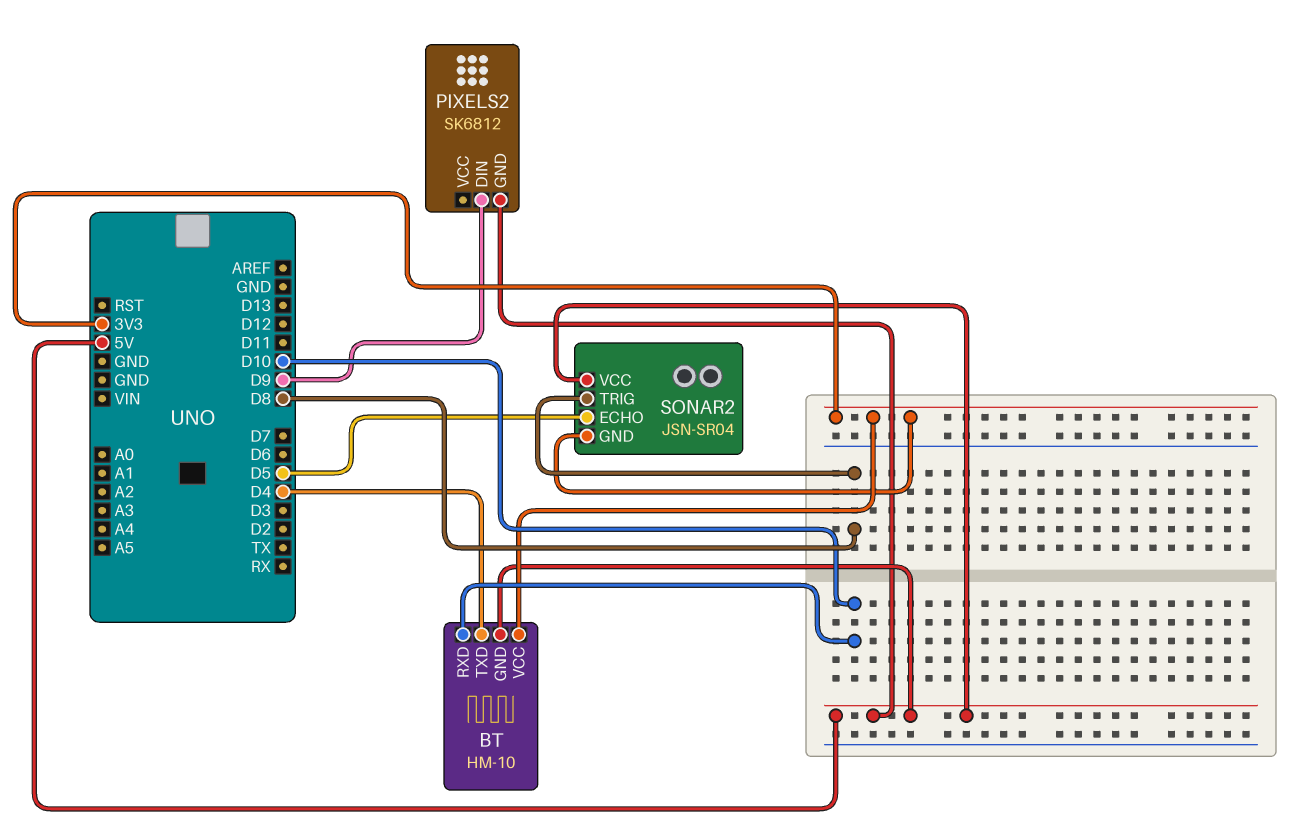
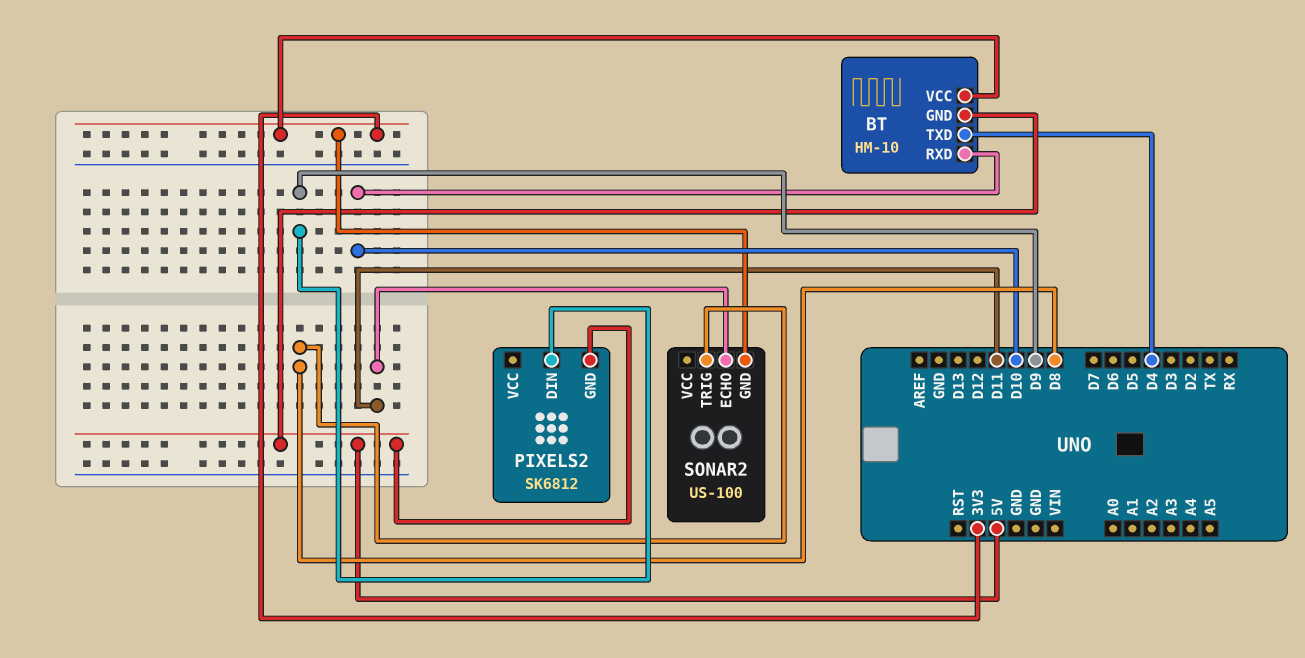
SONAR2: JSN-SR04 -> US-100
SONAR2 pin ECHO: D5 -> D11
SONAR2 pin VCC: 5V -> none

